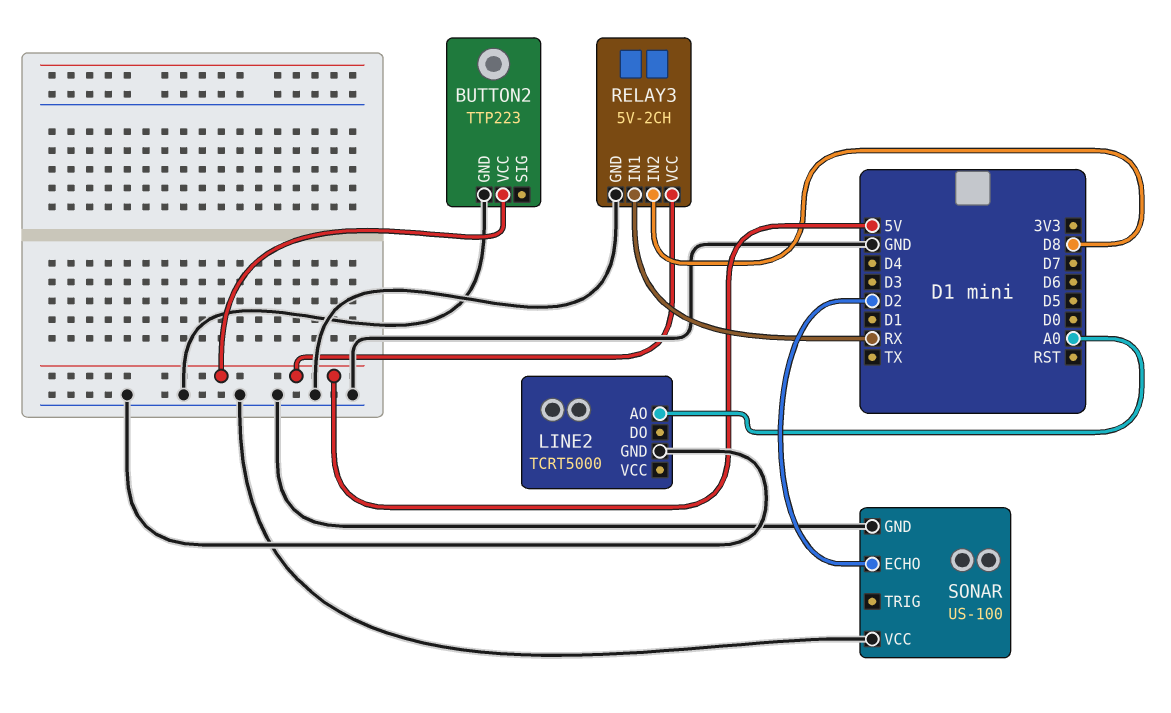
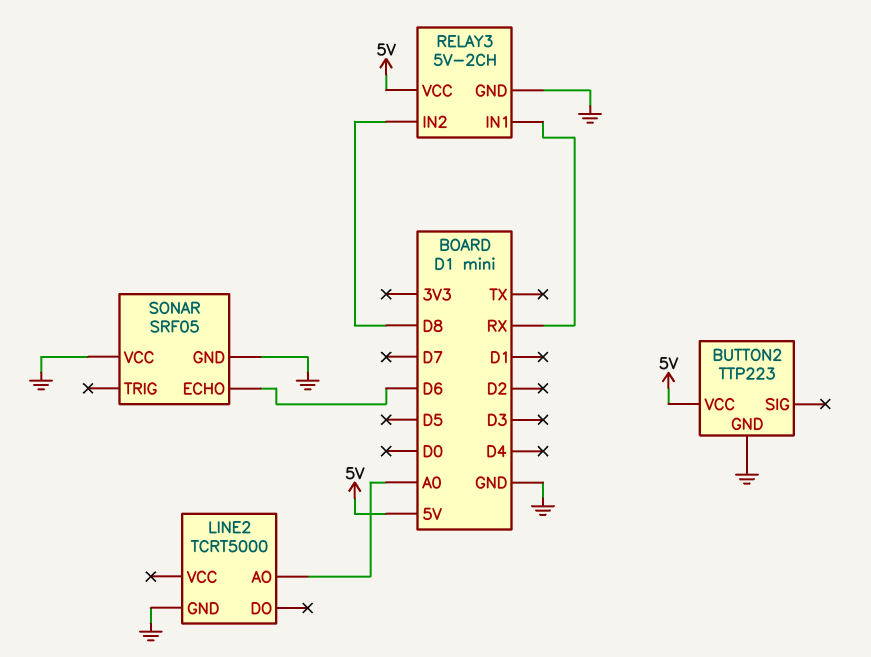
SONAR: US-100 -> SRF05
SONAR pin ECHO: D2 -> D6

